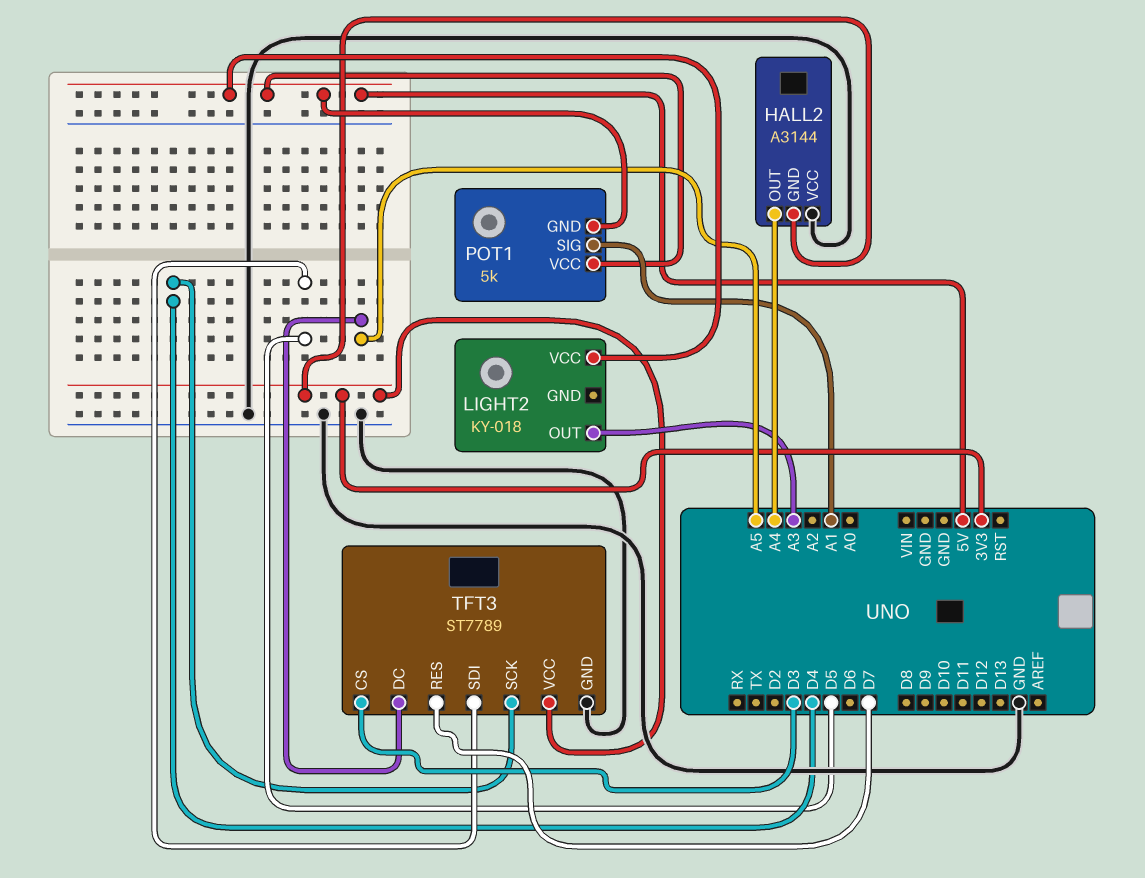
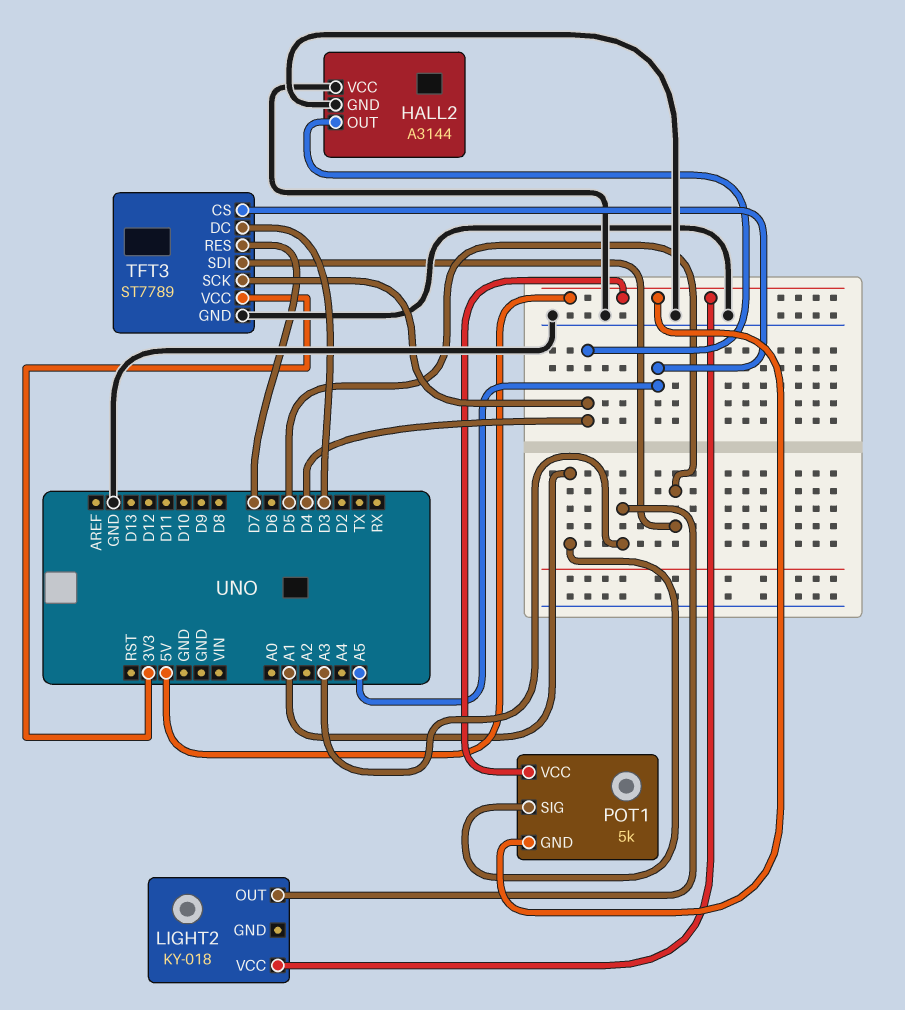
HALL2 pin GND: 3V3 -> GND
HALL2 pin OUT: A4 -> D4
TFT3 pin CS: D3 -> A5
TFT3 pin DC: A5 -> D3

